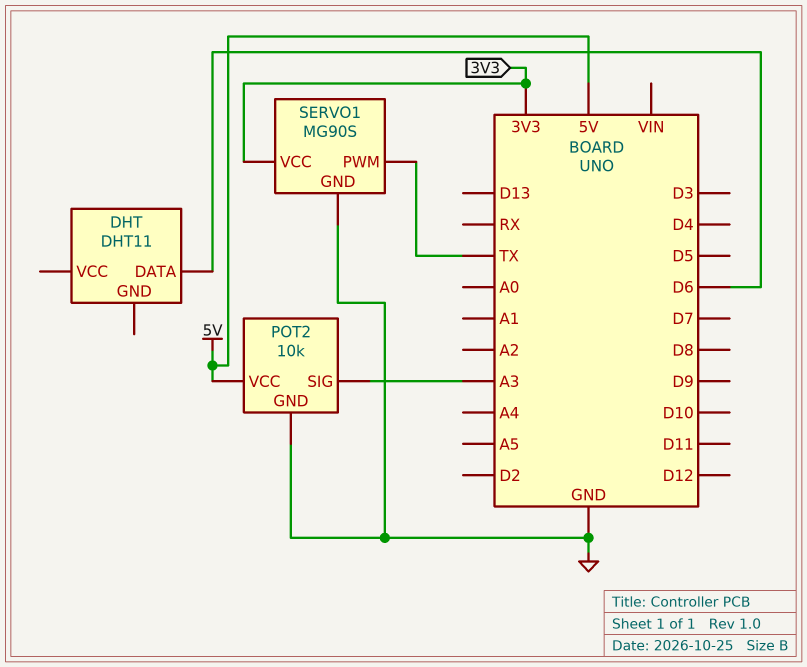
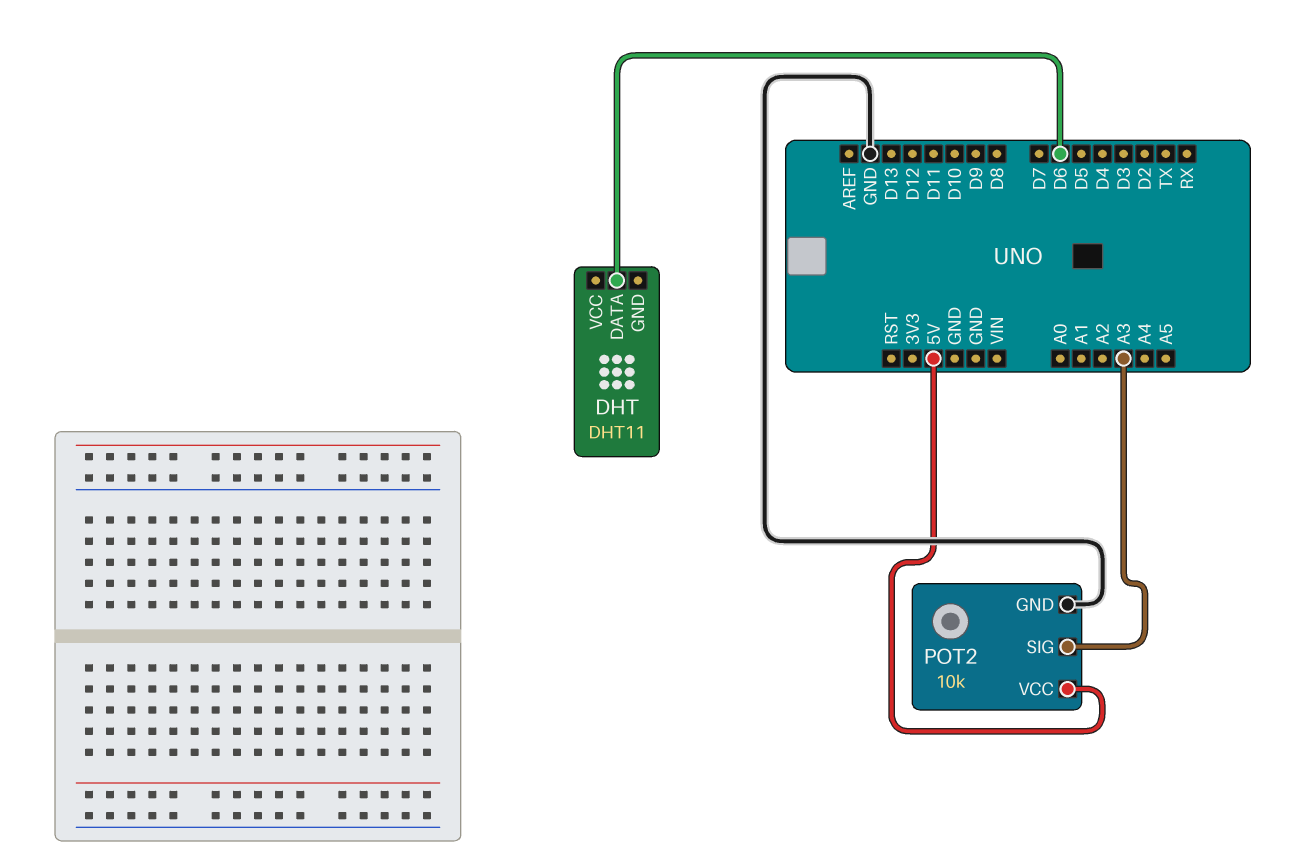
SERVO1: MG90S -> none
SERVO1 pin GND: GND -> none
SERVO1 pin PWM: TX -> none
SERVO1 pin VCC: 3V3 -> none

